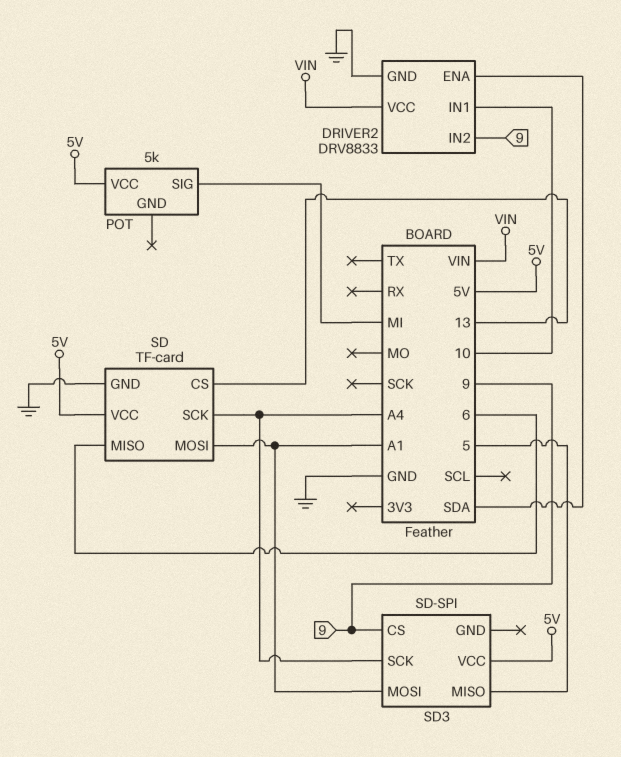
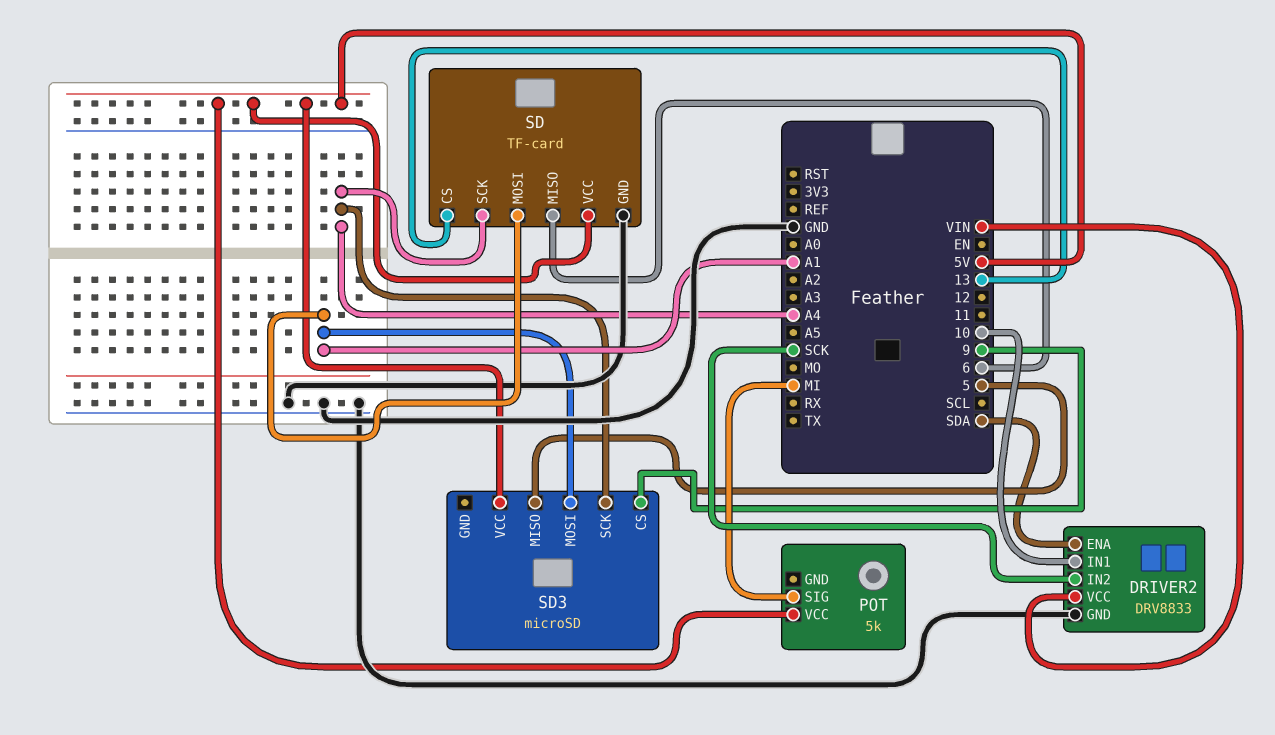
DRIVER2 pin IN2: 9 -> SCK
SD3: SD-SPI -> microSD

